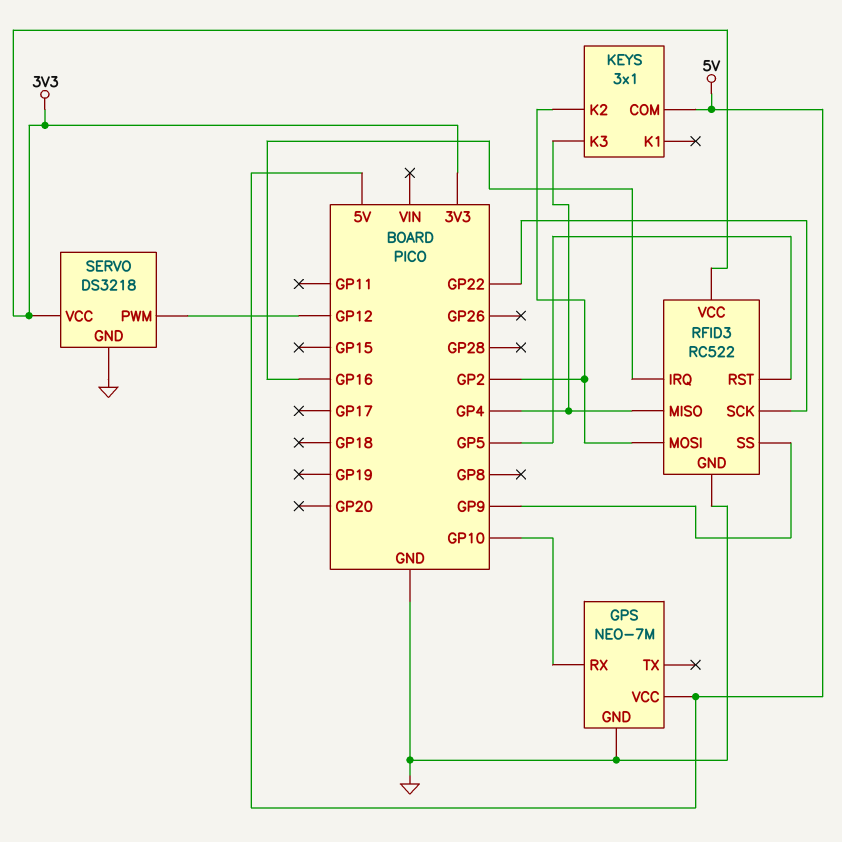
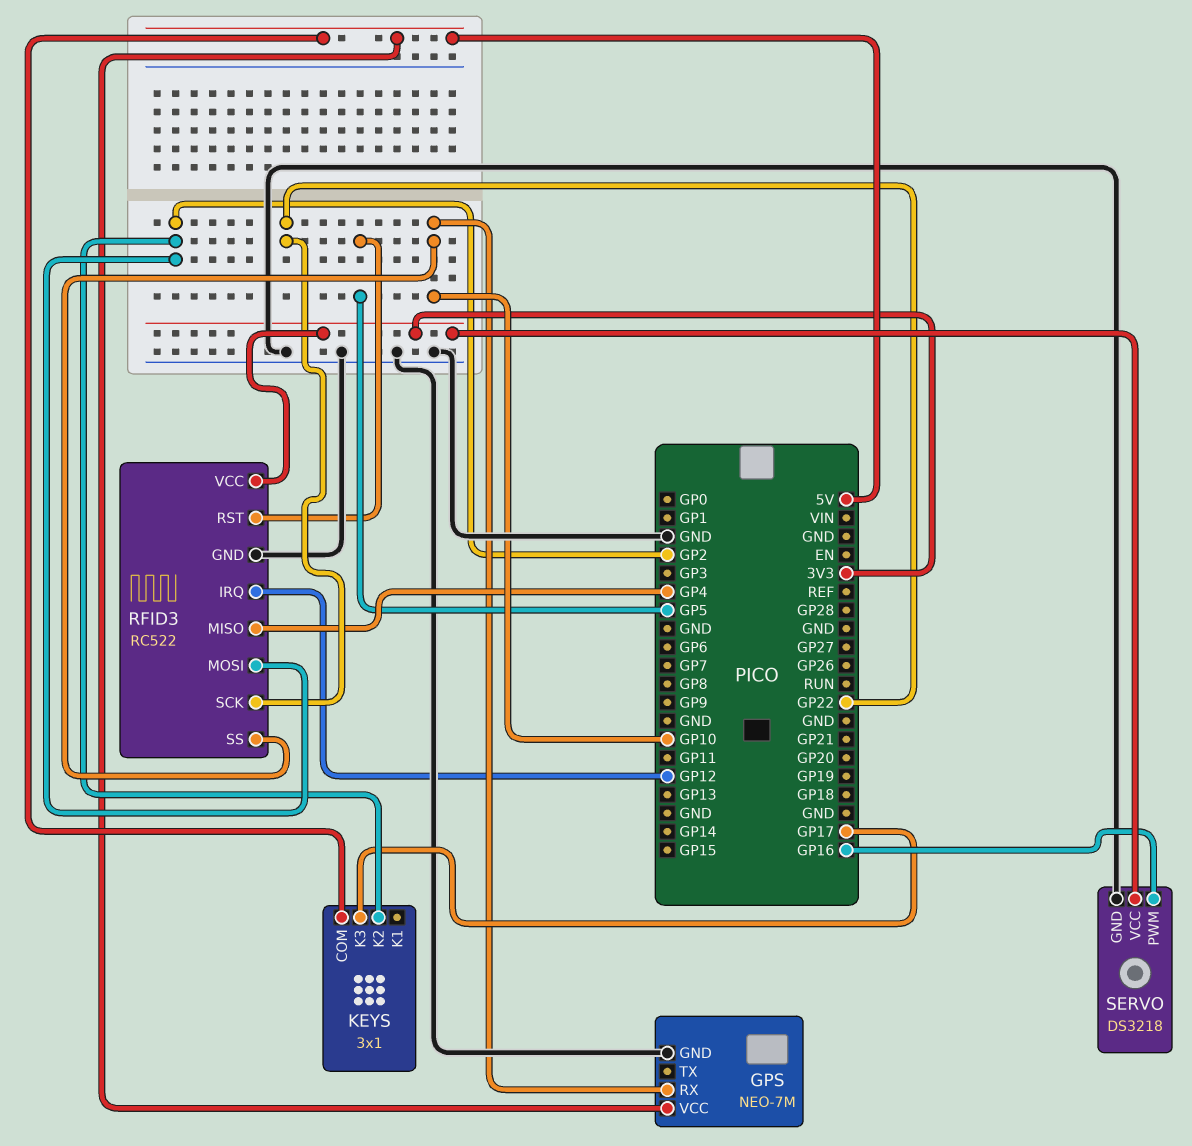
KEYS pin K3: GP4 -> GP17
RFID3 pin IRQ: GP16 -> GP12
RFID3 pin SS: GP9 -> GP10
SERVO pin PWM: GP12 -> GP16

